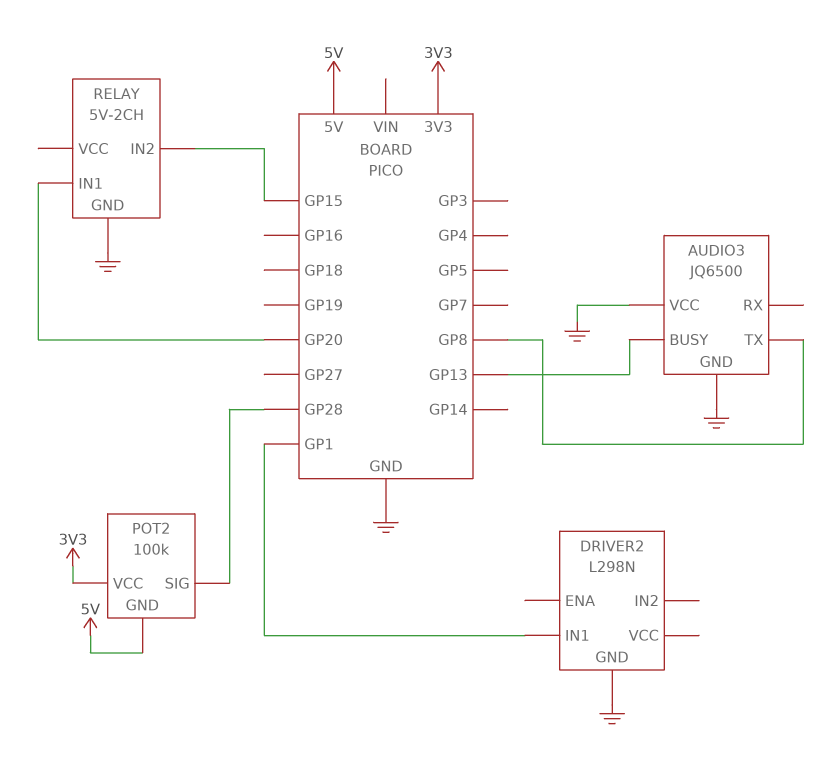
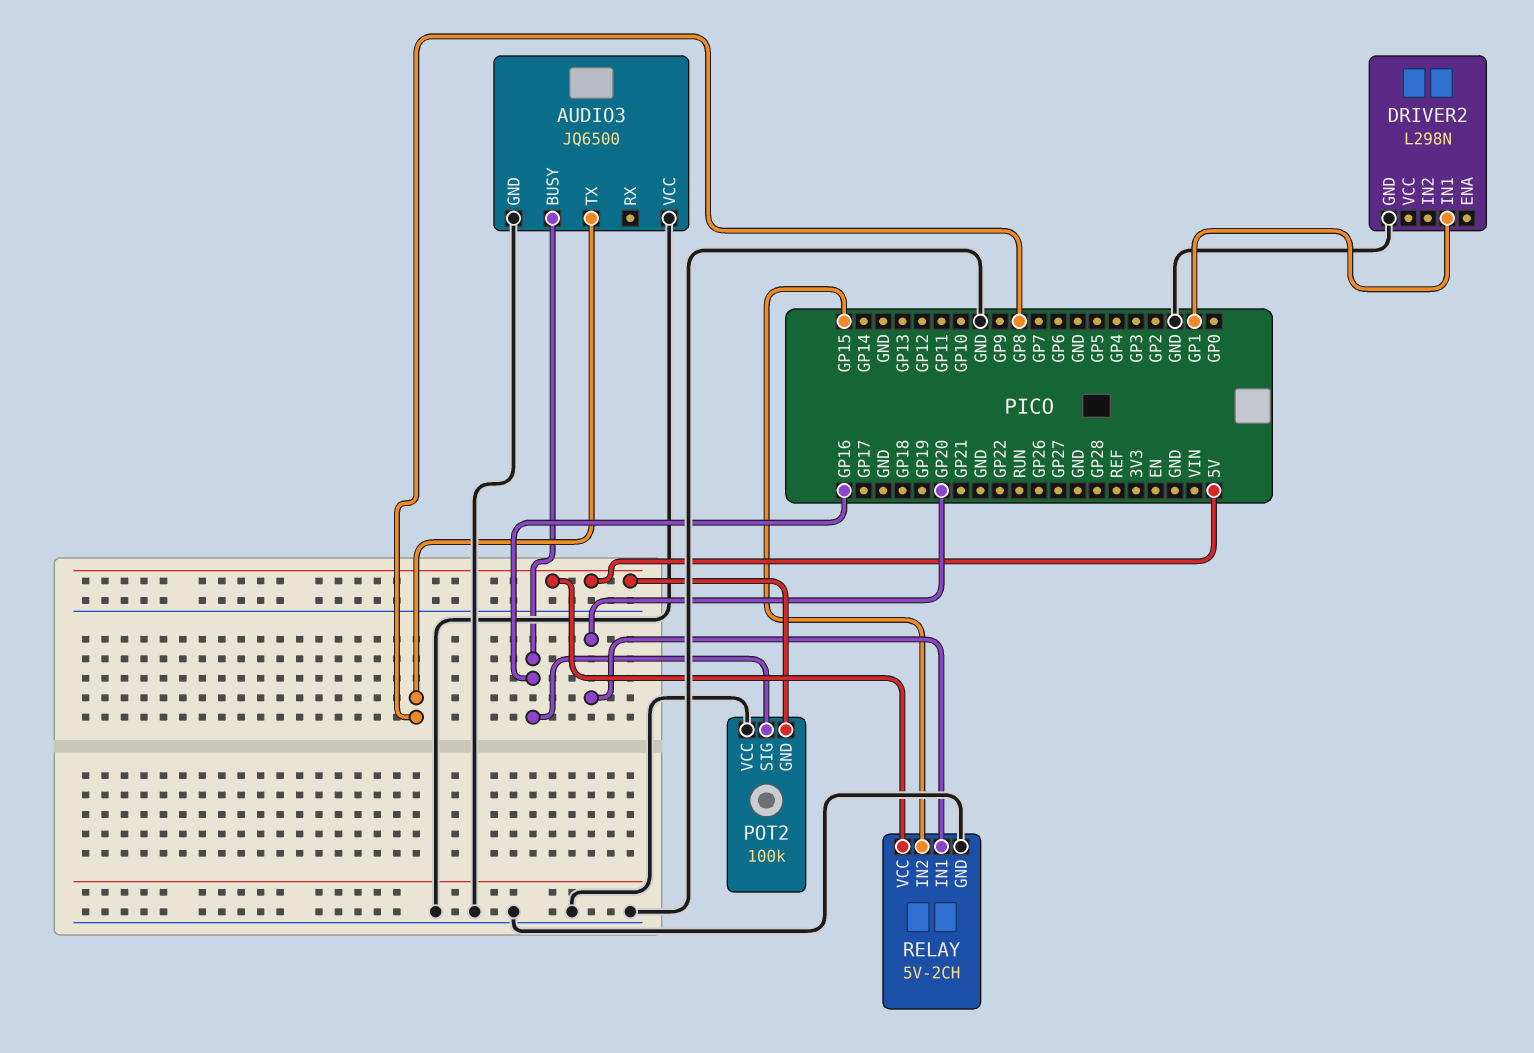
AUDIO3 pin BUSY: GP13 -> GP16
POT2 pin SIG: GP28 -> GP16
POT2 pin VCC: 3V3 -> GND
RELAY pin VCC: none -> 5V

